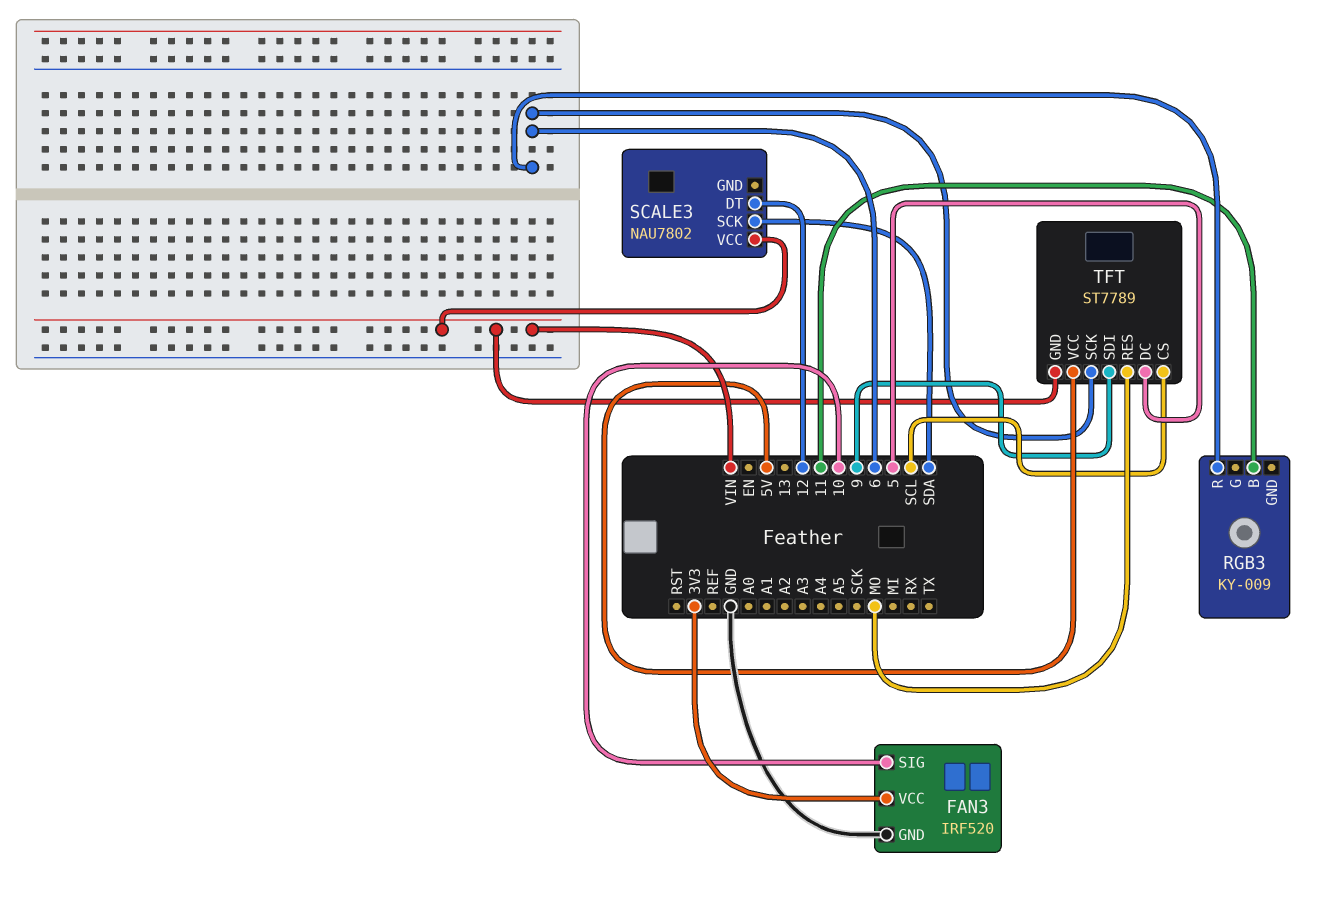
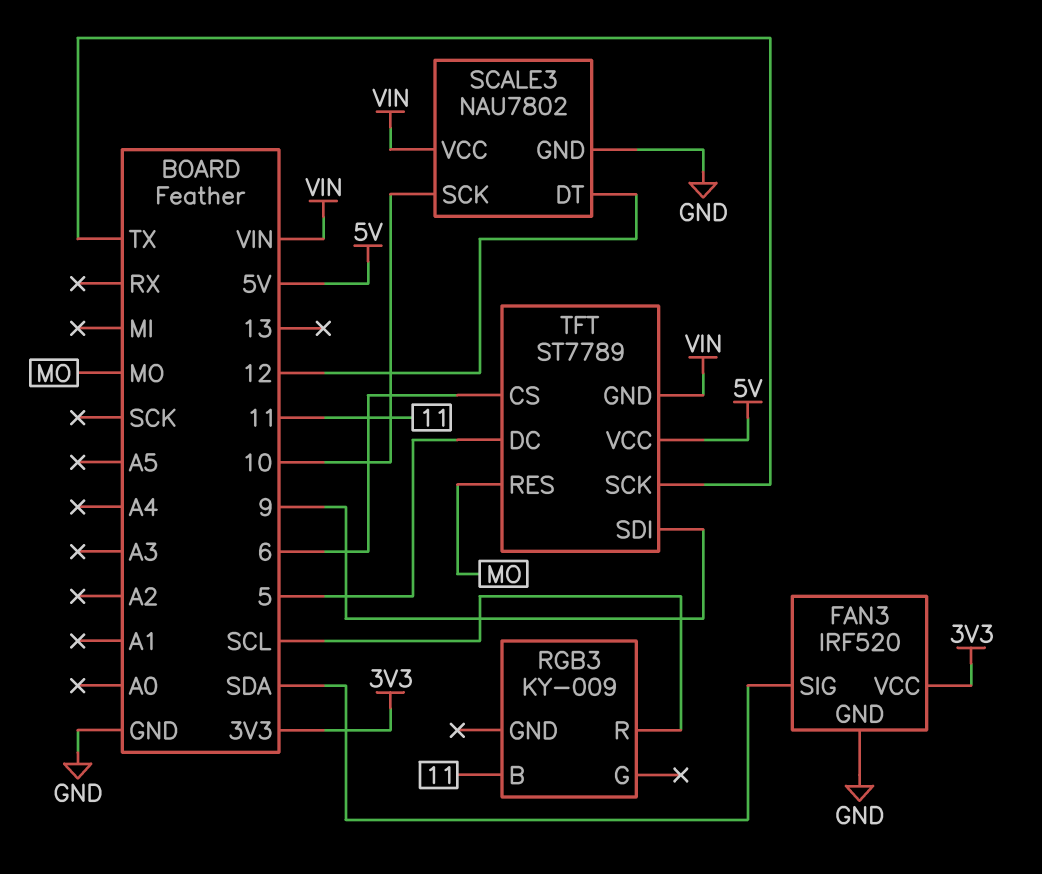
FAN3 pin SIG: 10 -> SDA
RGB3 pin R: 6 -> SCL
SCALE3 pin GND: none -> GND
SCALE3 pin SCK: SDA -> 10
TFT pin CS: SCL -> 6
TFT pin SCK: 6 -> TX

